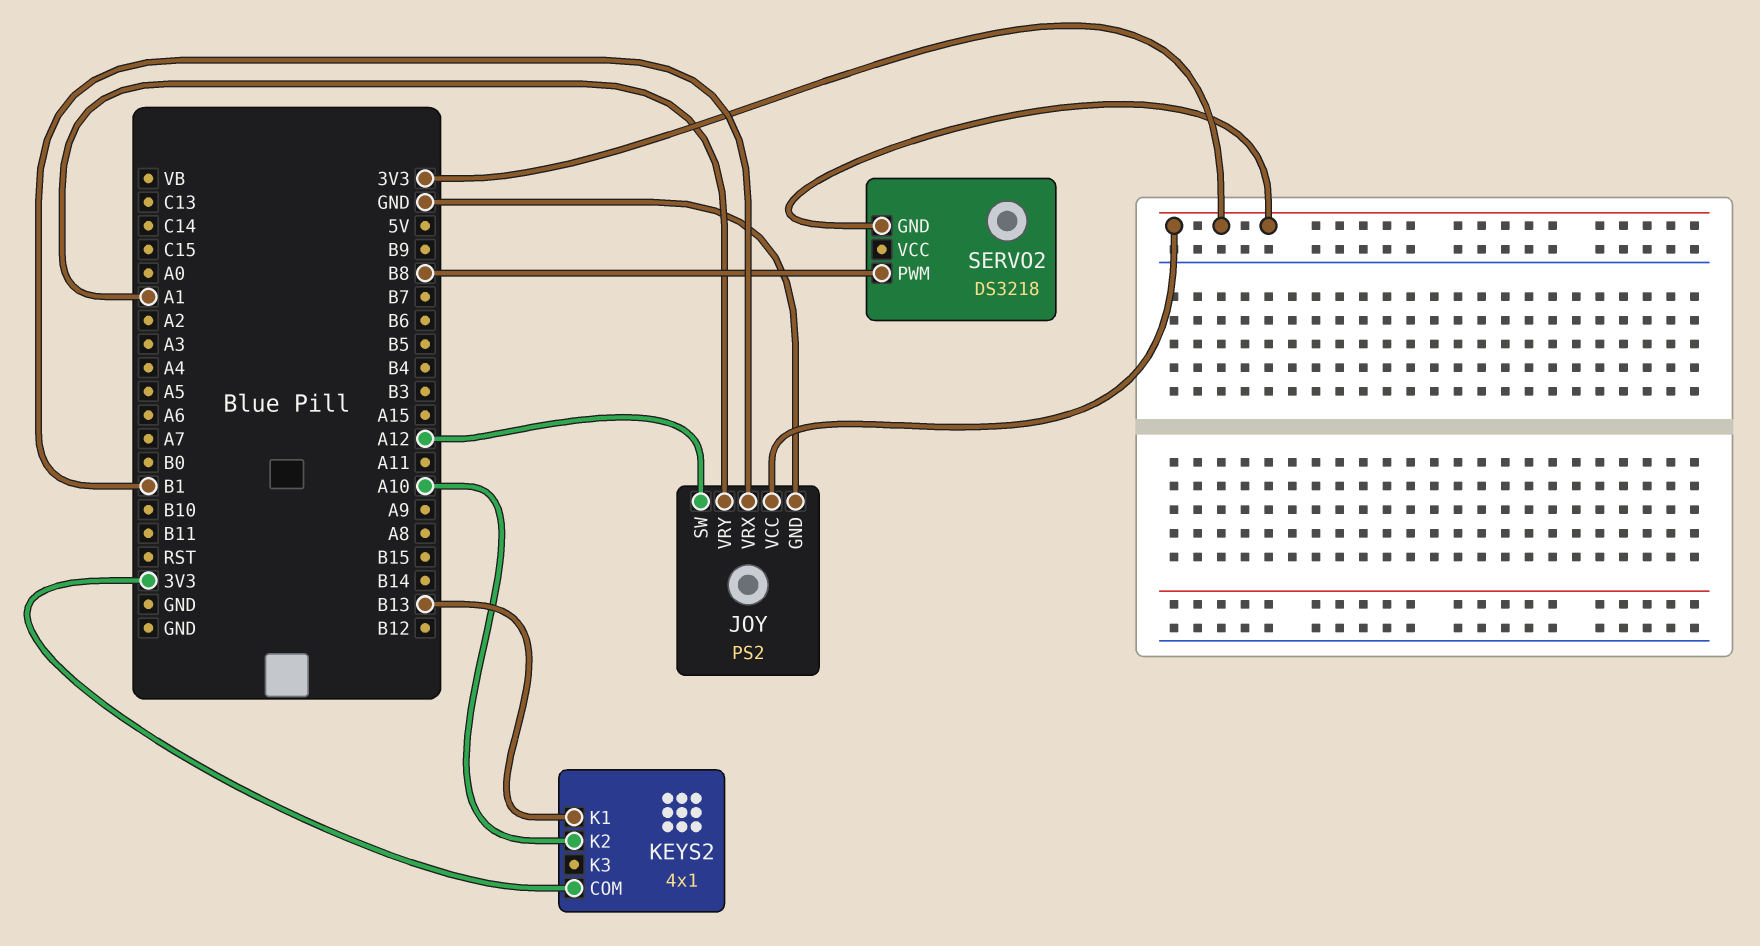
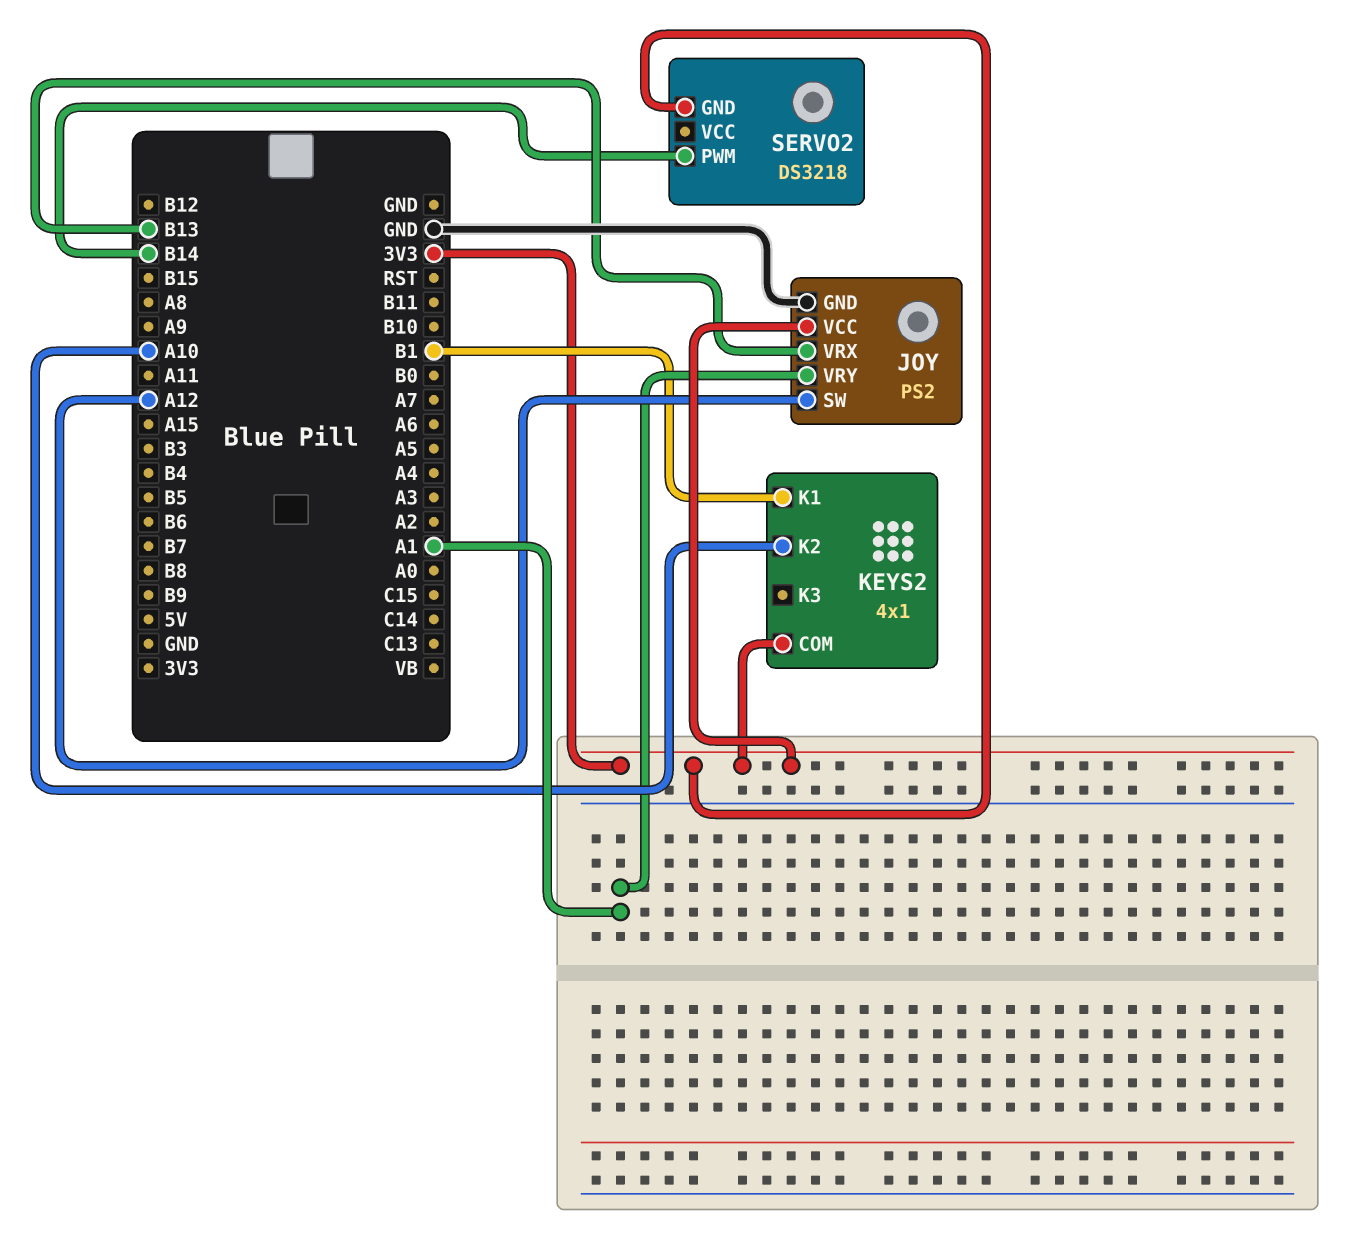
JOY pin VRX: B1 -> B13
KEYS2 pin K1: B13 -> B1
SERVO2 pin PWM: B8 -> B14

